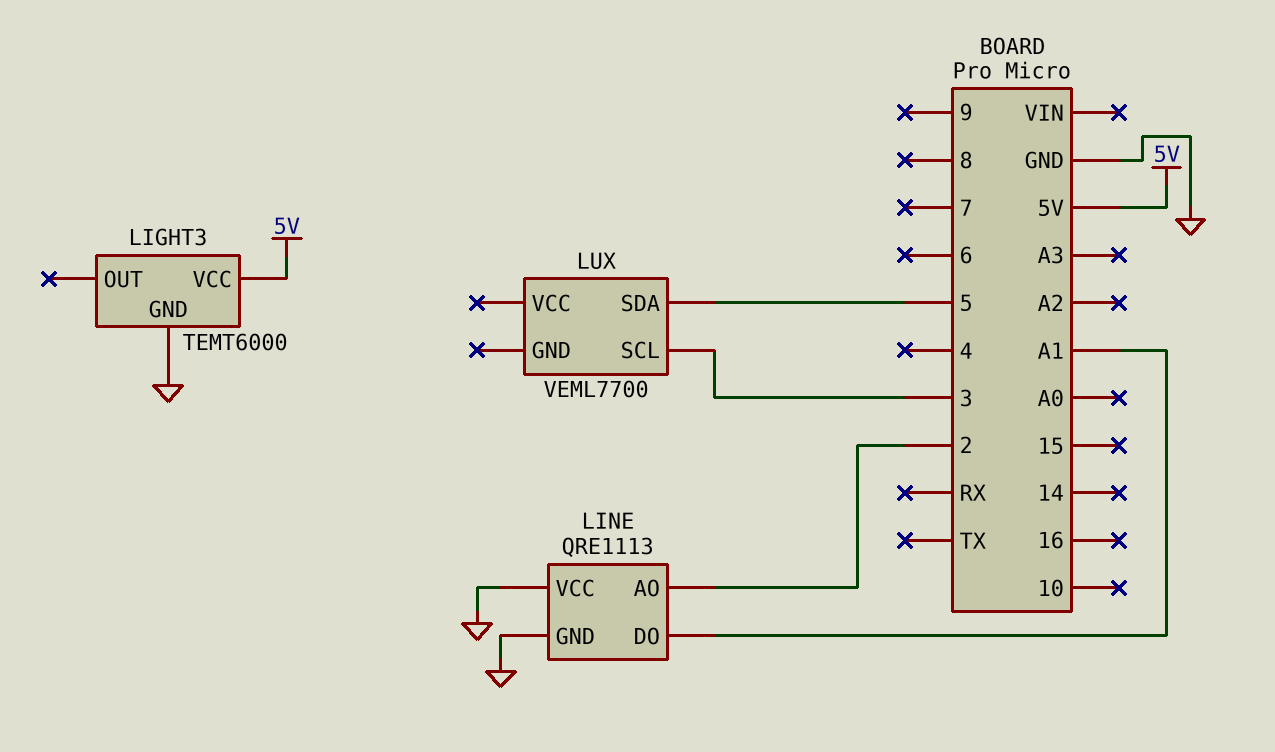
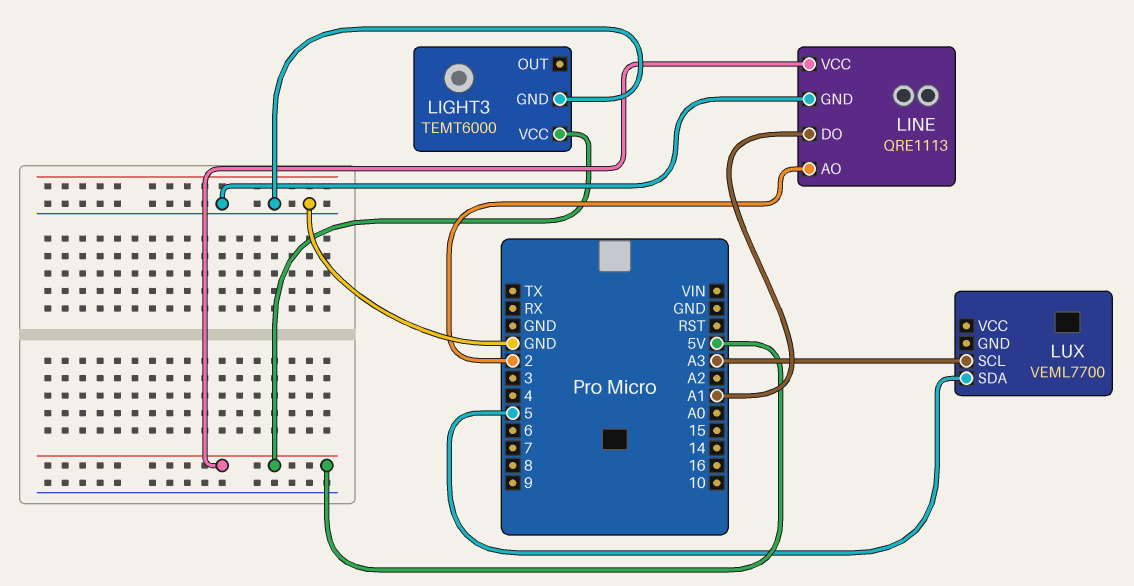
LINE pin VCC: GND -> 5V
LUX pin SCL: 3 -> A3

